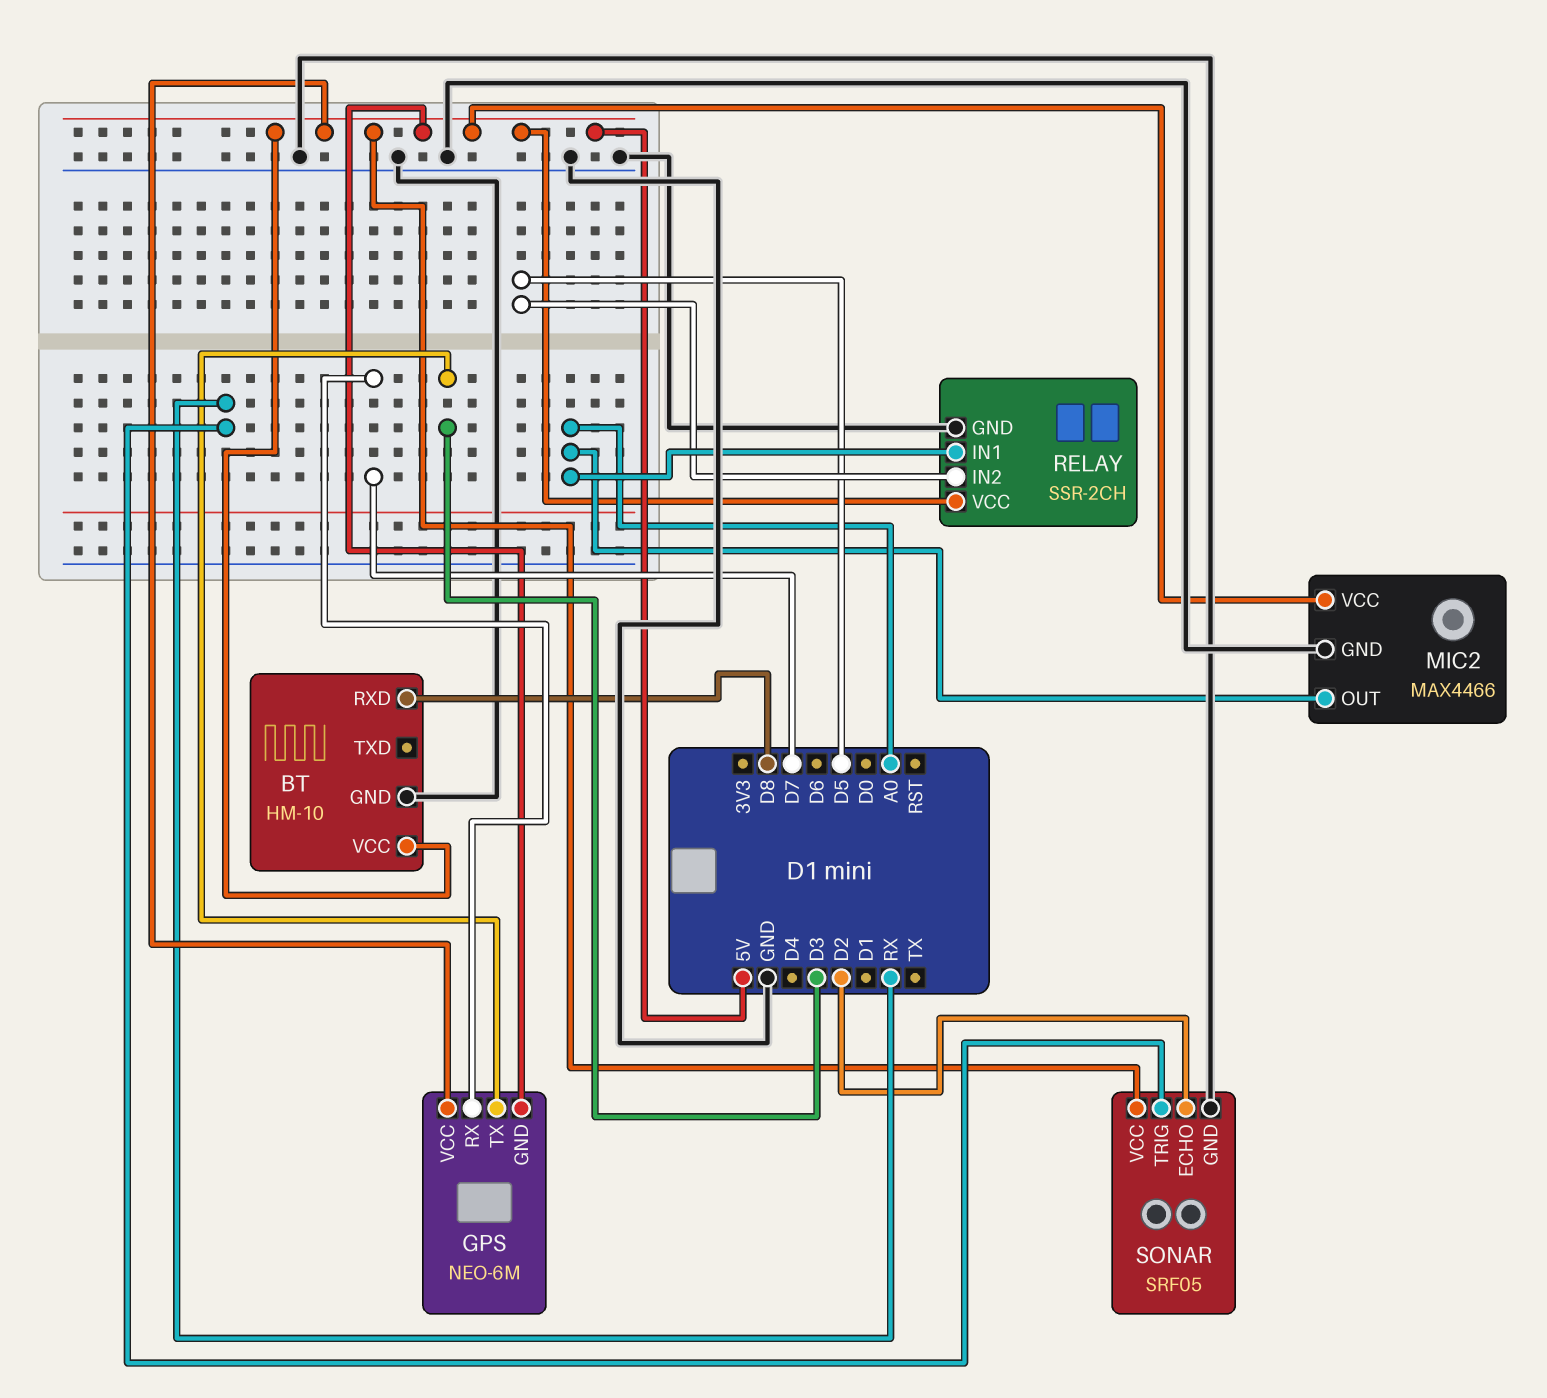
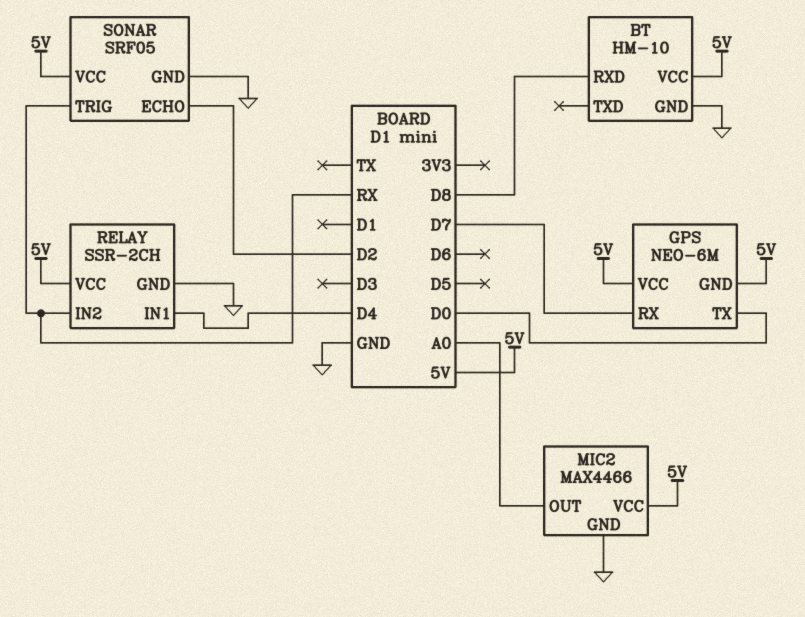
GPS pin TX: D3 -> D0
RELAY pin IN1: A0 -> D4
RELAY pin IN2: D5 -> RX

